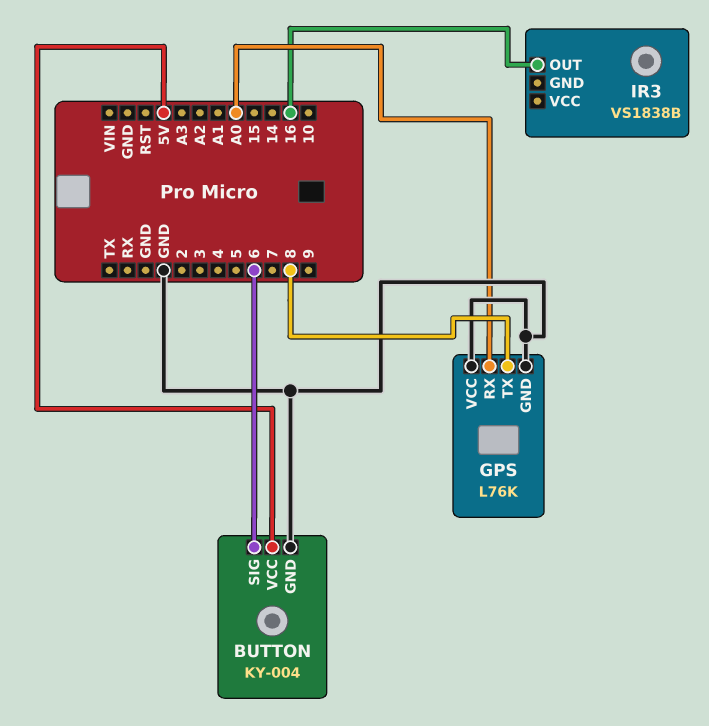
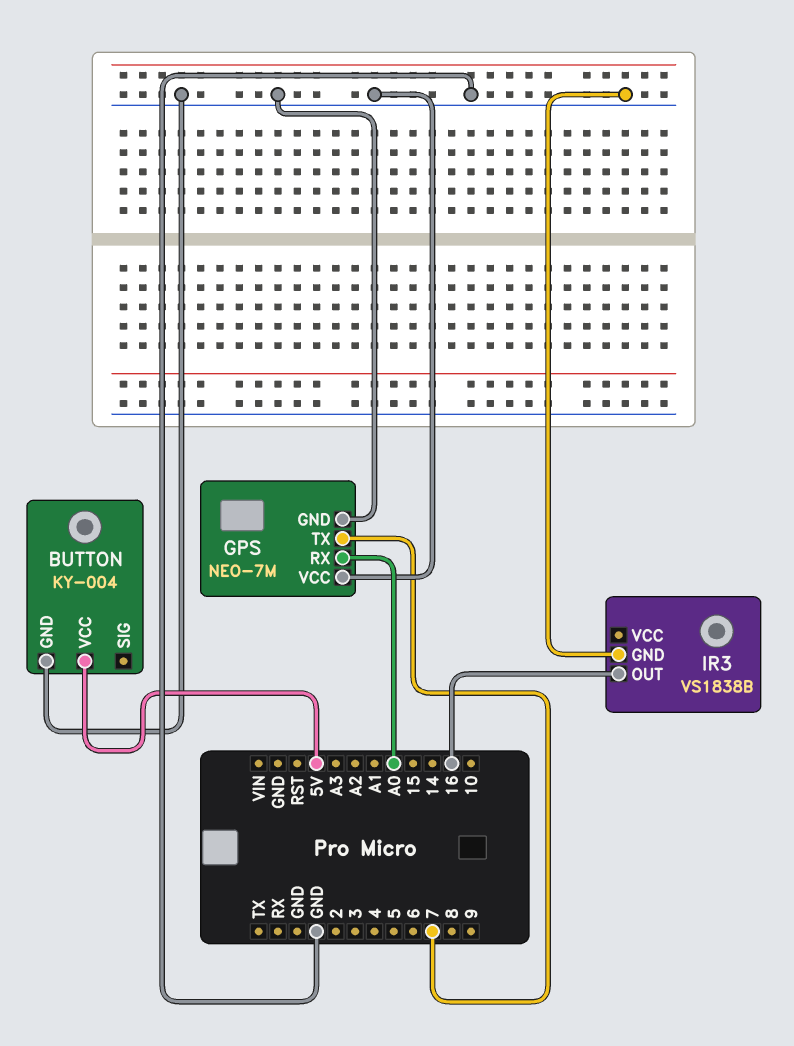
BUTTON pin SIG: 6 -> none
GPS: L76K -> NEO-7M
GPS pin TX: 8 -> 7
IR3 pin GND: none -> GND

